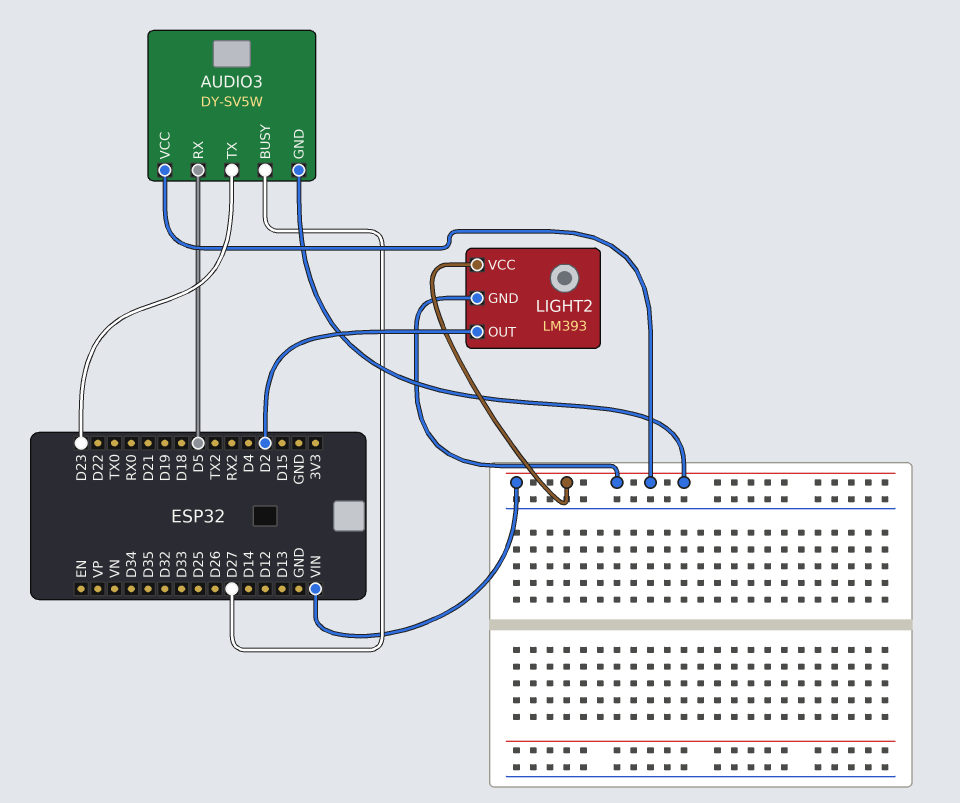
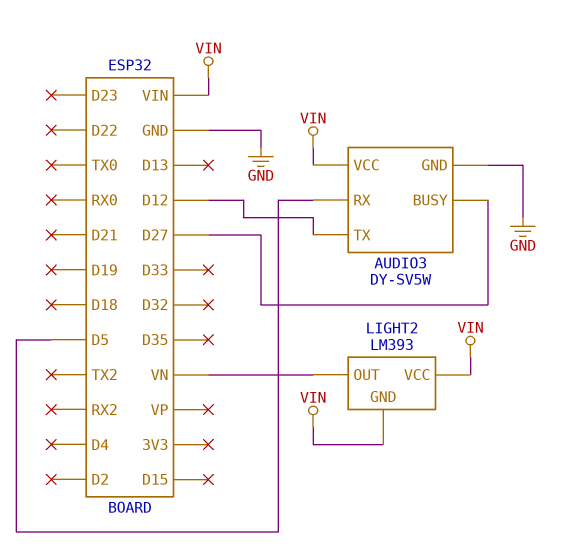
AUDIO3 pin GND: VIN -> GND
AUDIO3 pin TX: D23 -> D12
LIGHT2 pin OUT: D2 -> VN

